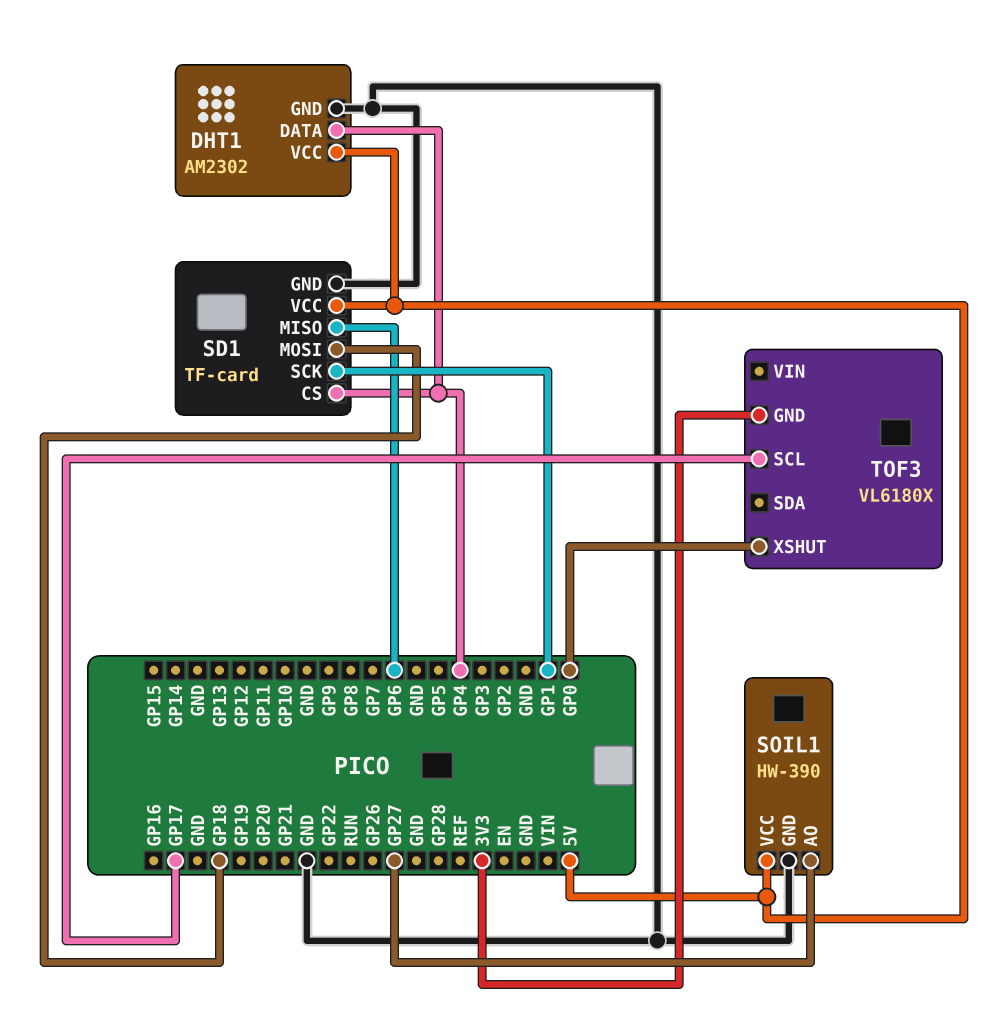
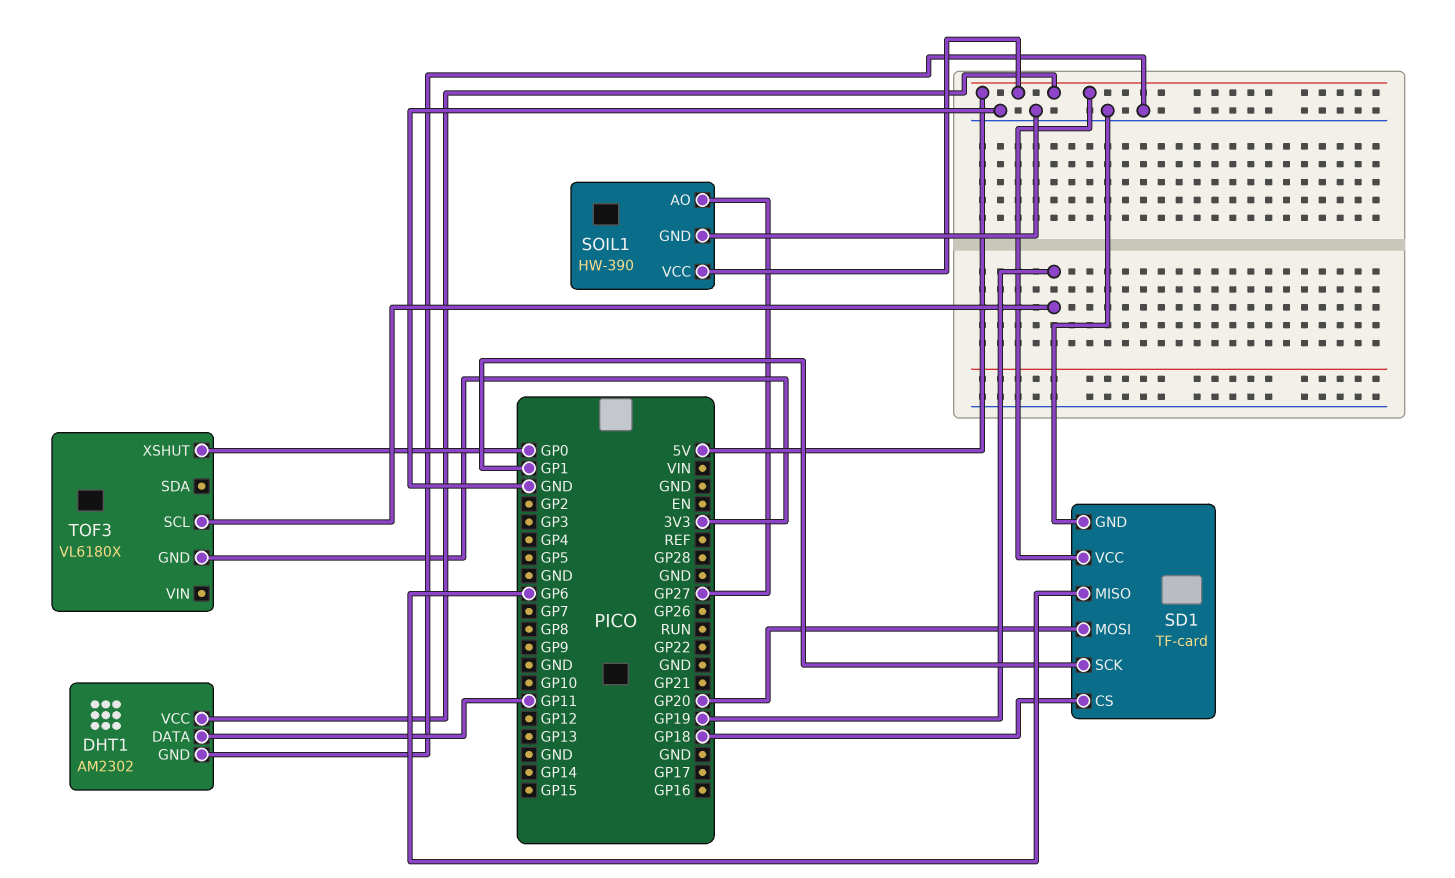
DHT1 pin DATA: GP4 -> GP11
SD1 pin CS: GP4 -> GP18
SD1 pin MOSI: GP18 -> GP20
TOF3 pin SCL: GP17 -> GP19

